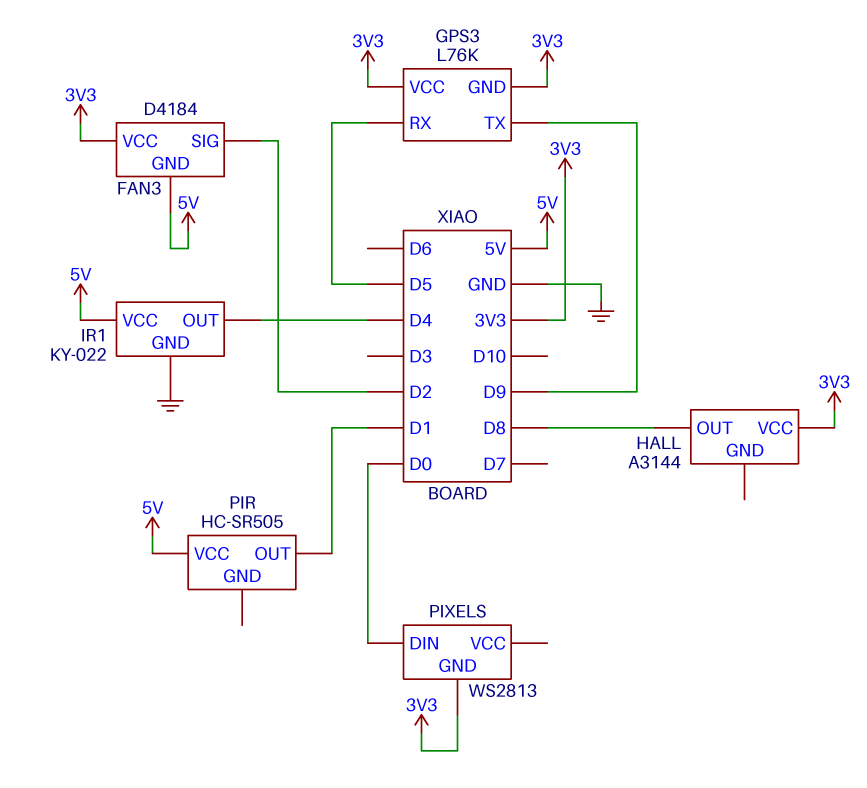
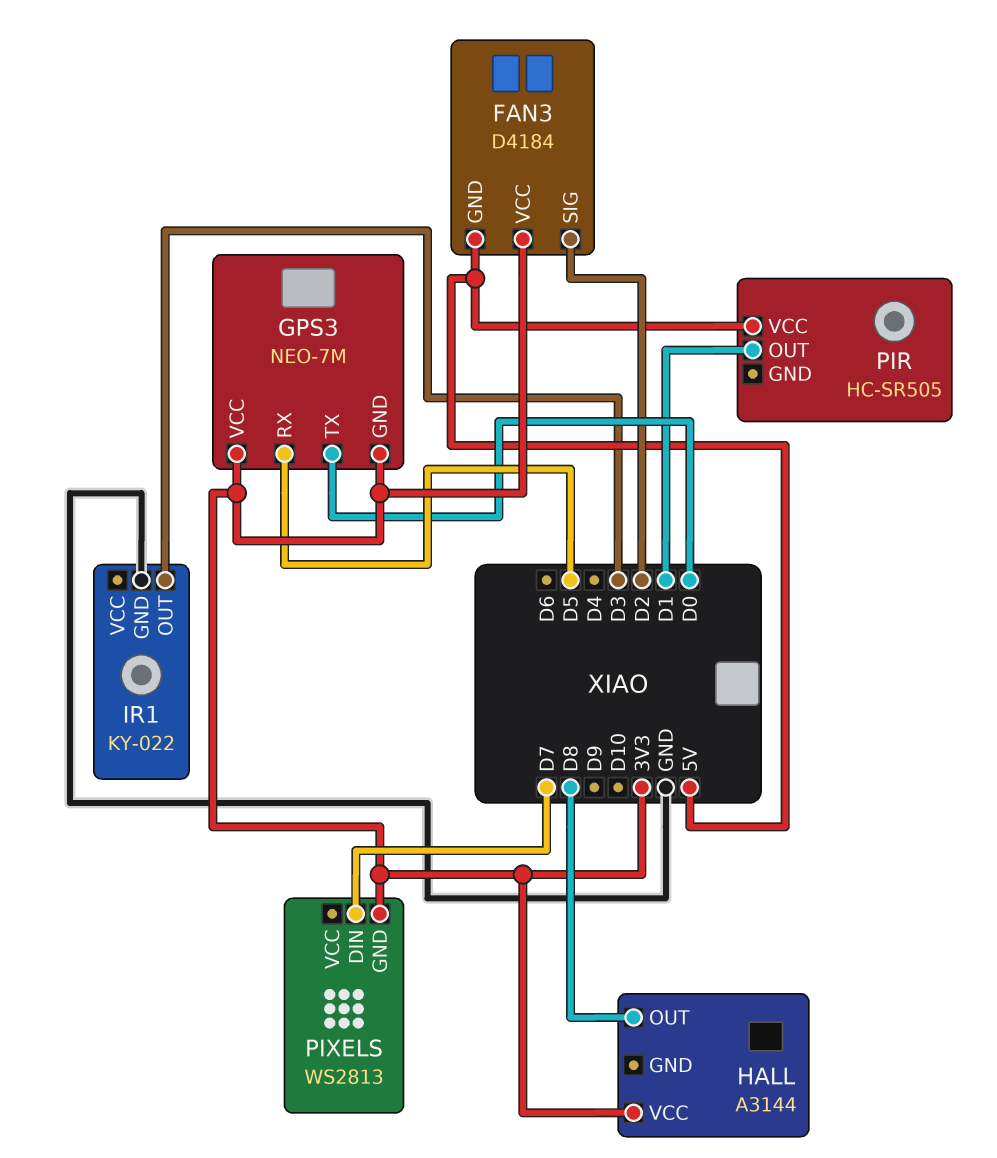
GPS3: L76K -> NEO-7M
GPS3 pin TX: D9 -> D0
IR1 pin OUT: D4 -> D3
IR1 pin VCC: 5V -> none
PIXELS pin DIN: D0 -> D7

